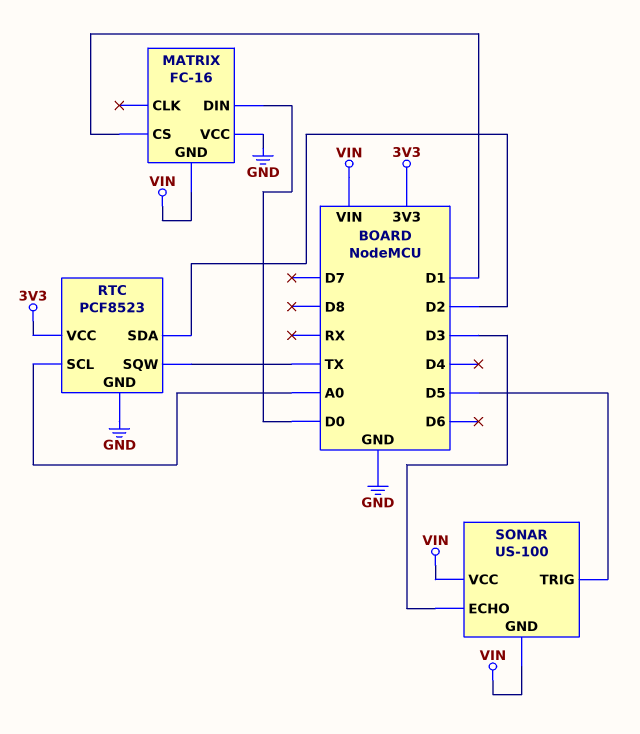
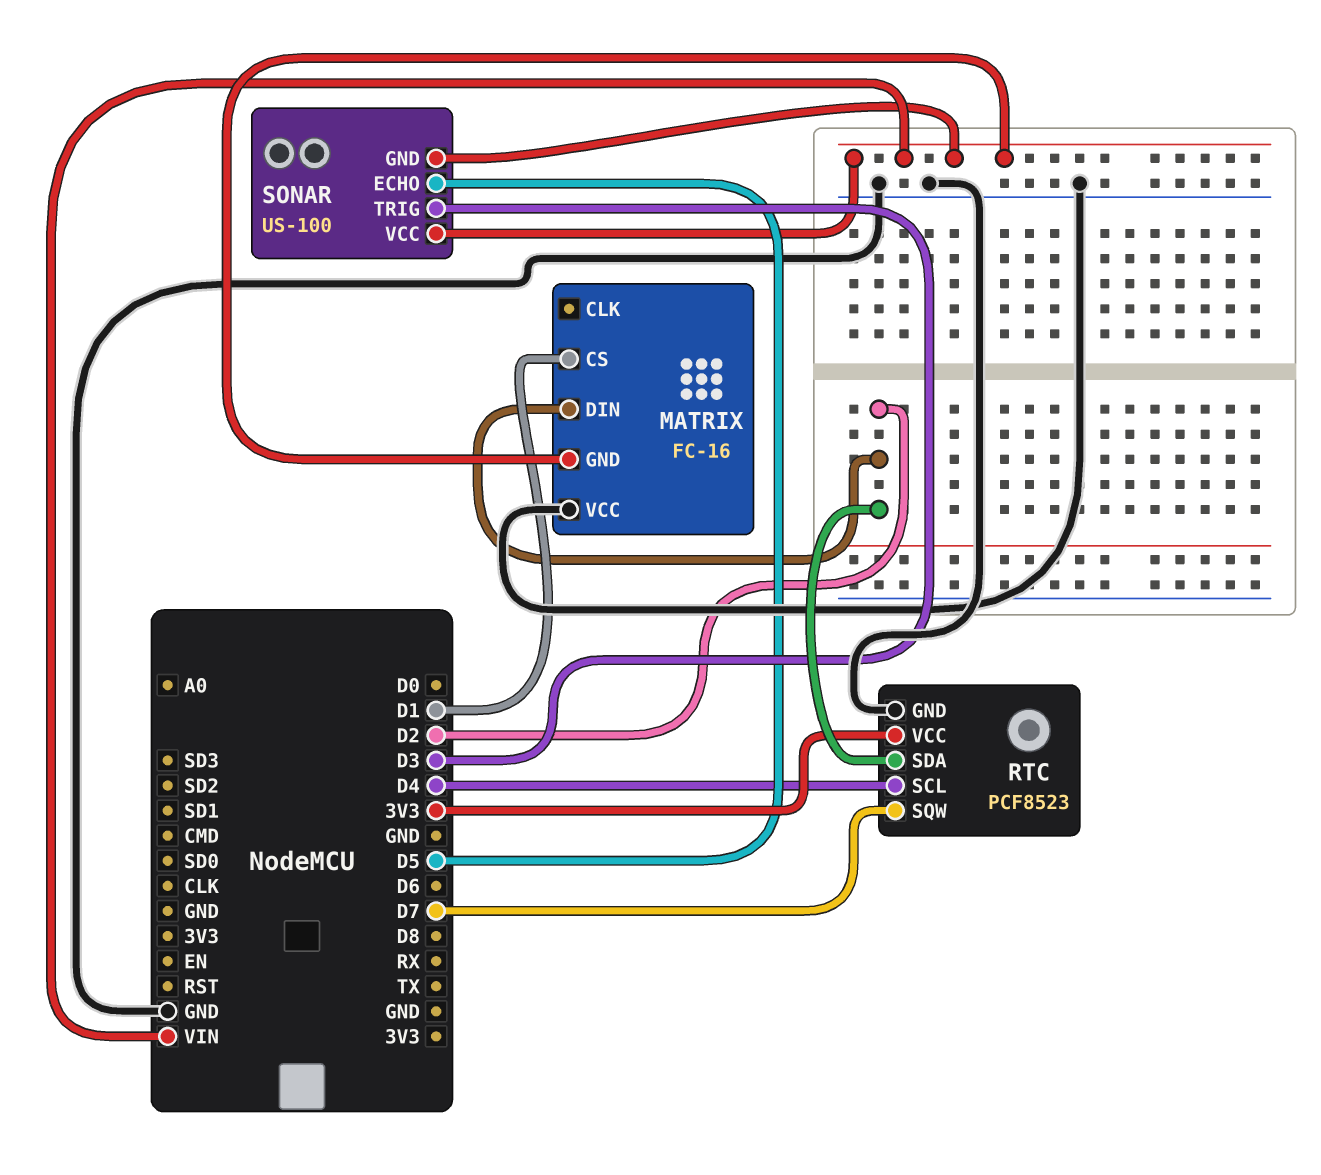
MATRIX pin DIN: D0 -> D2
RTC pin SCL: A0 -> D4
RTC pin SQW: TX -> D7
SONAR pin ECHO: D3 -> D5
SONAR pin TRIG: D5 -> D3

